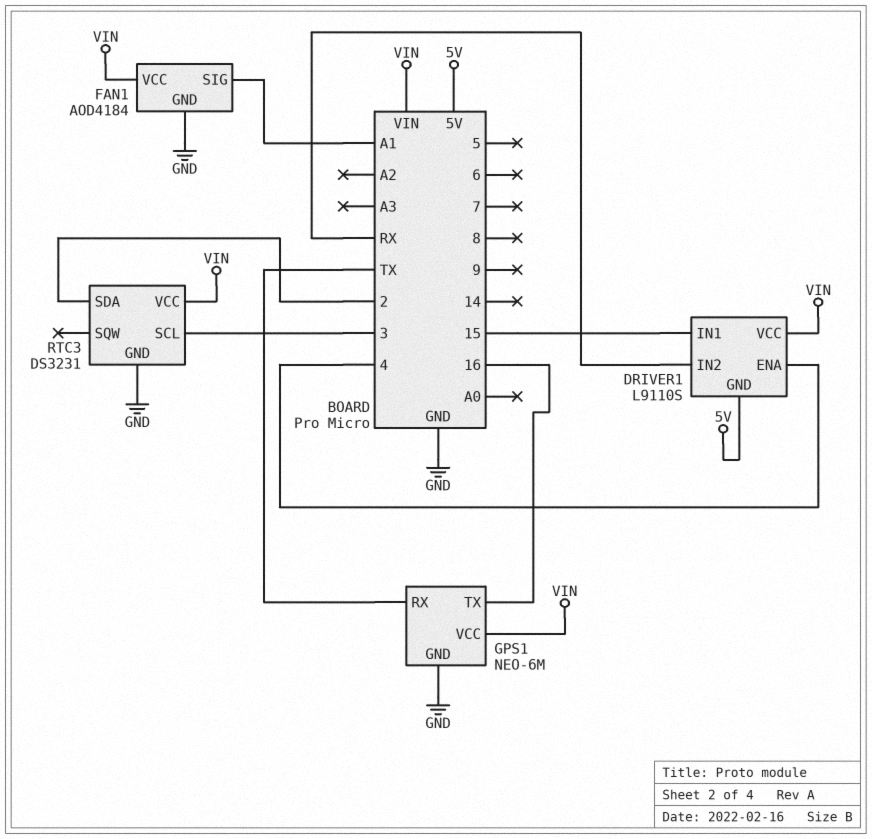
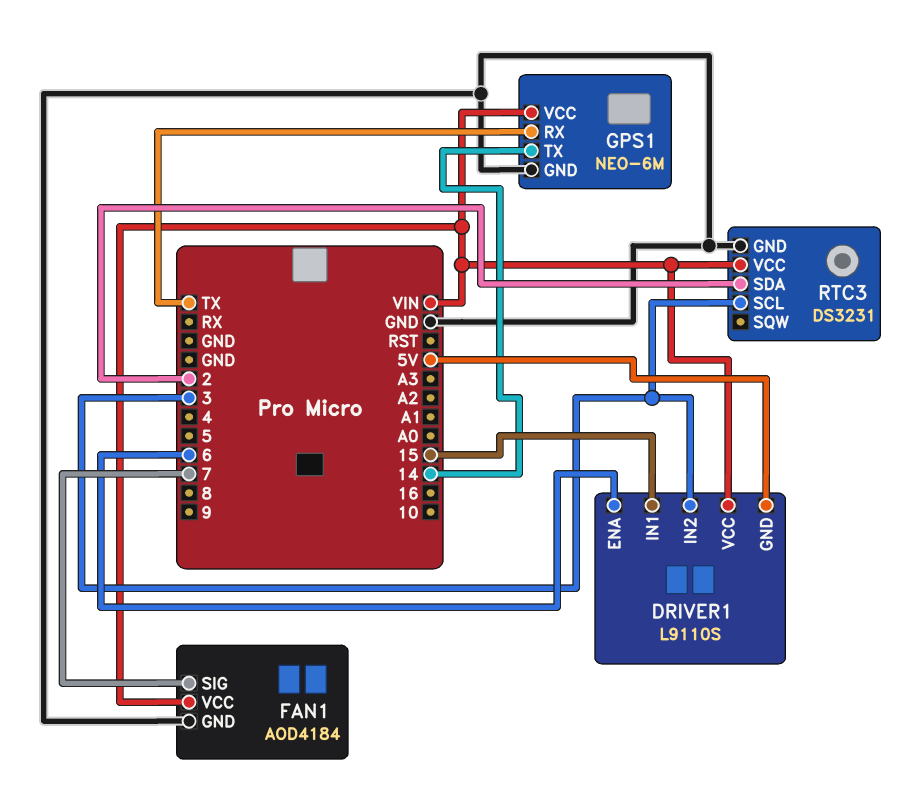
DRIVER1 pin ENA: 4 -> 6
DRIVER1 pin IN2: RX -> 3
FAN1 pin SIG: A1 -> 7
GPS1 pin TX: 16 -> 14

